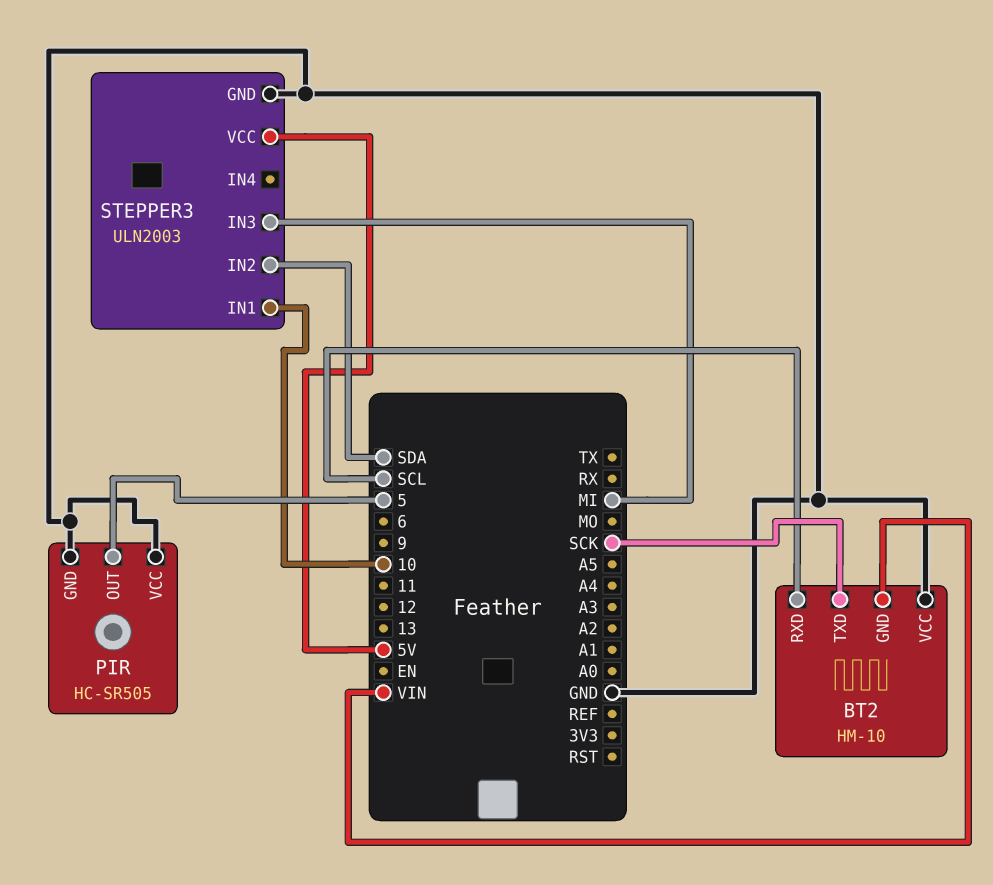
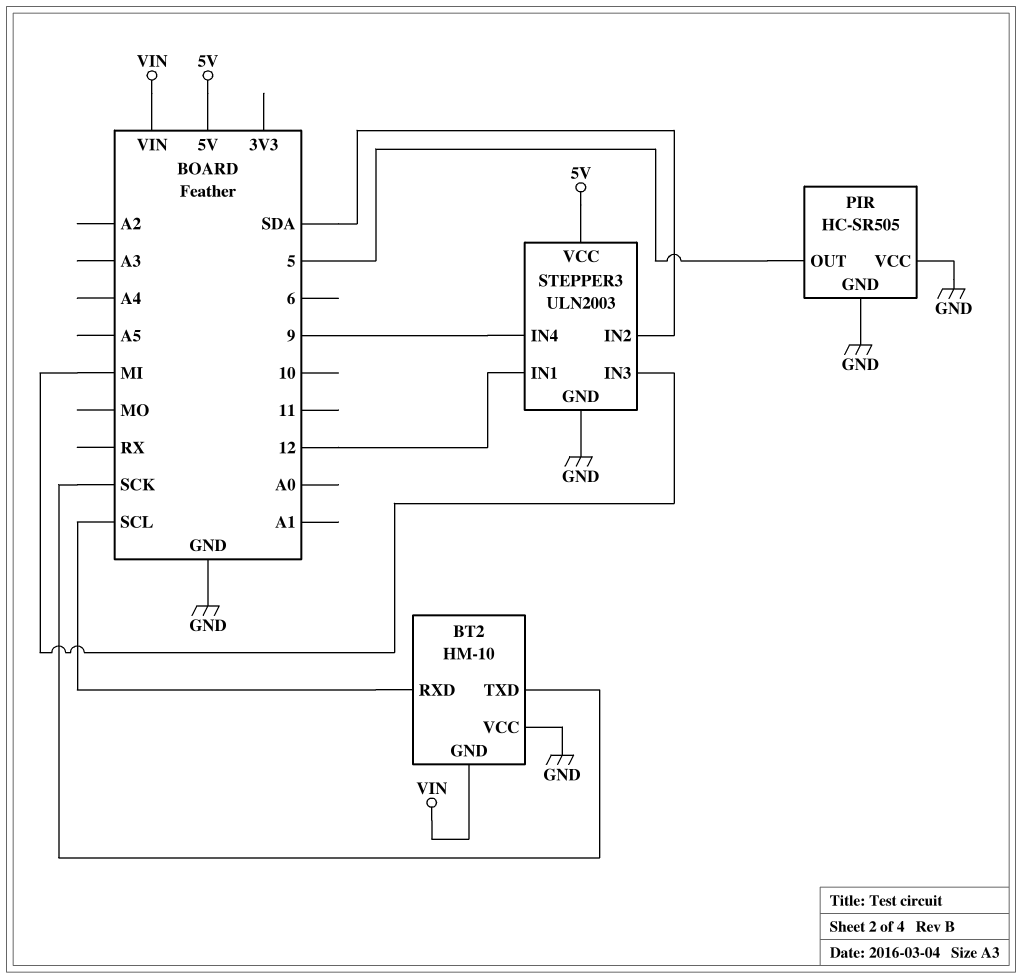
STEPPER3 pin IN1: 10 -> 12
STEPPER3 pin IN4: none -> 9

